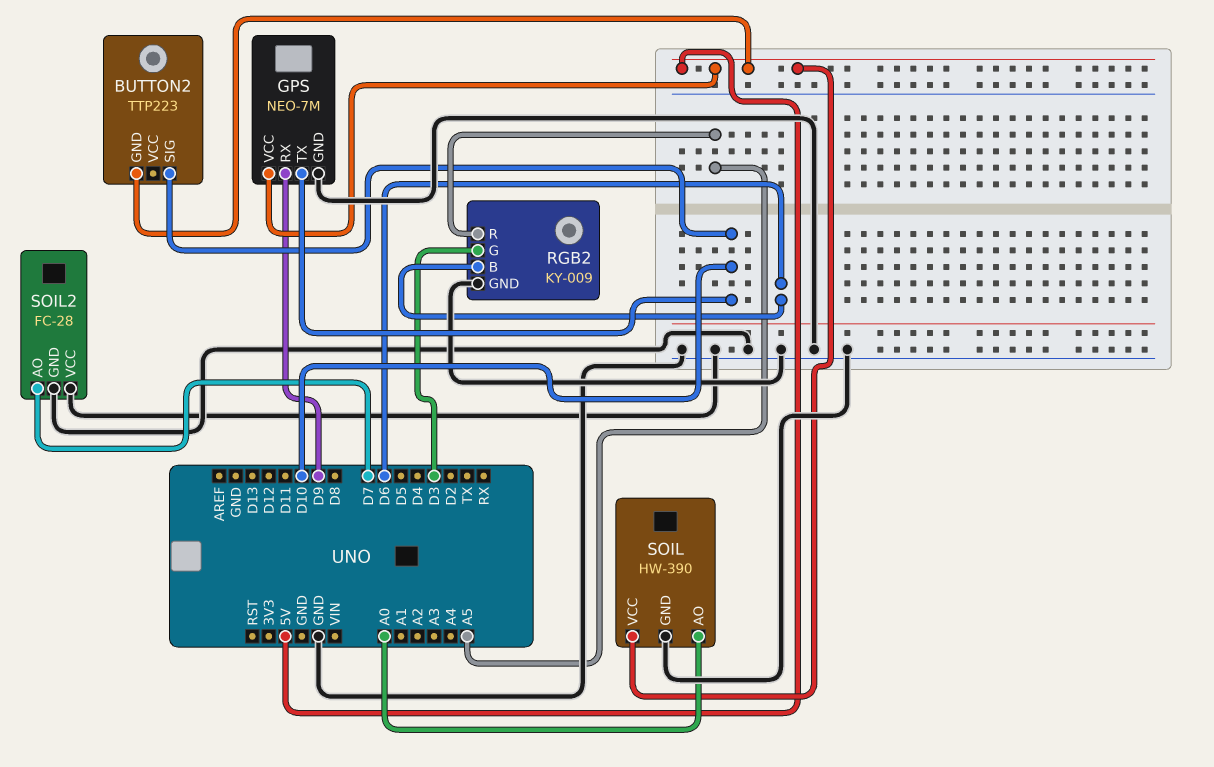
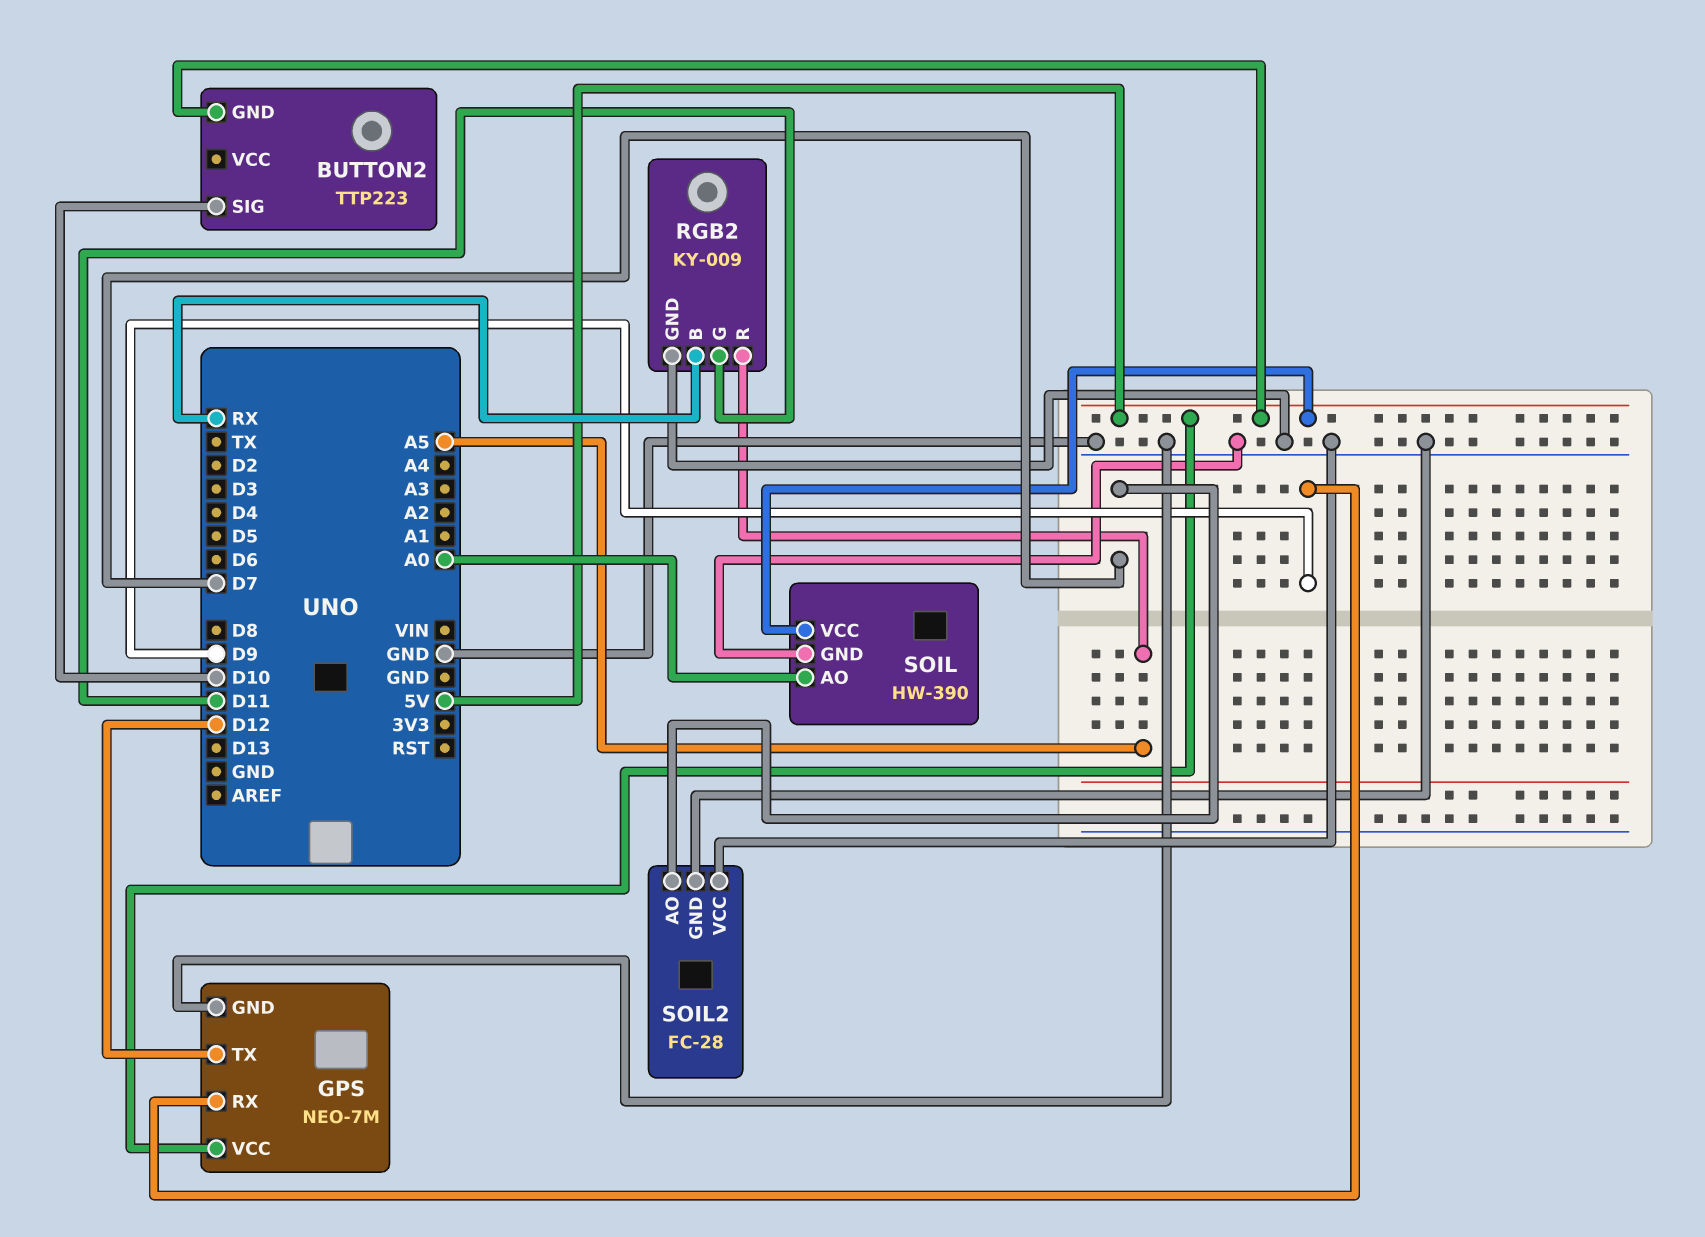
GPS pin TX: D10 -> D12
RGB2 pin B: D6 -> RX
RGB2 pin G: D3 -> D11

